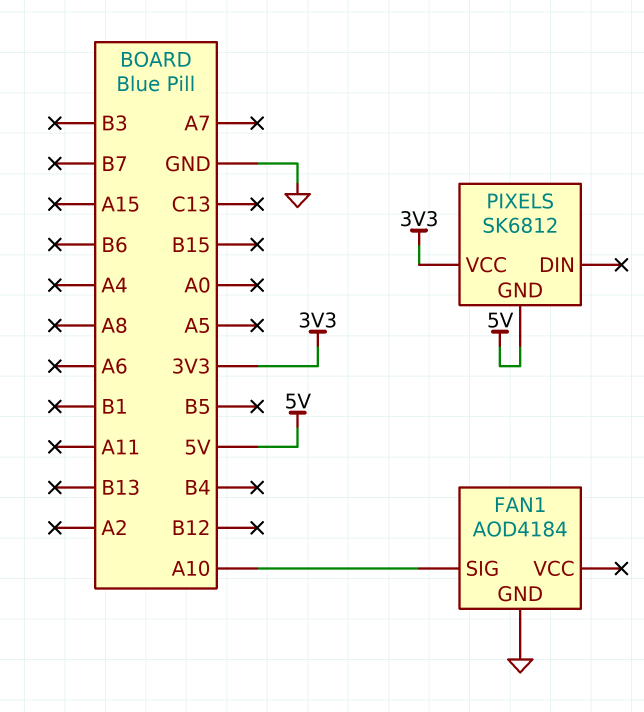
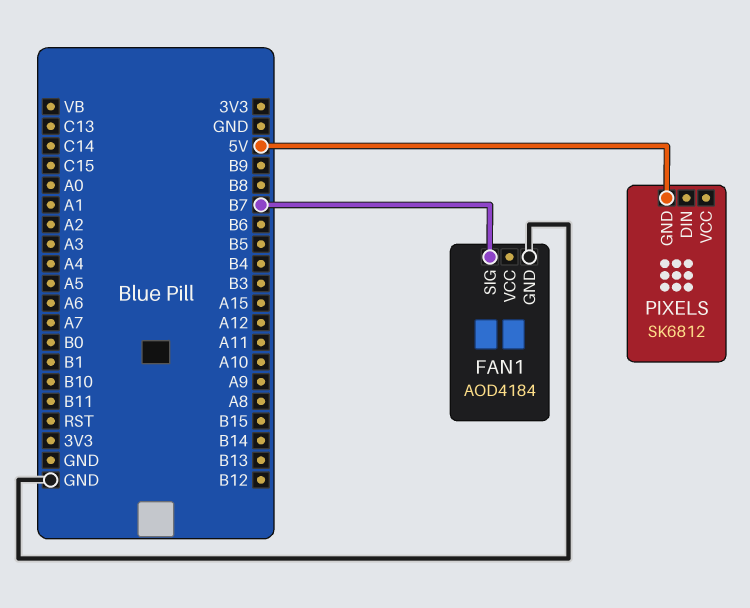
FAN1 pin SIG: A10 -> B7
PIXELS pin VCC: 3V3 -> none

